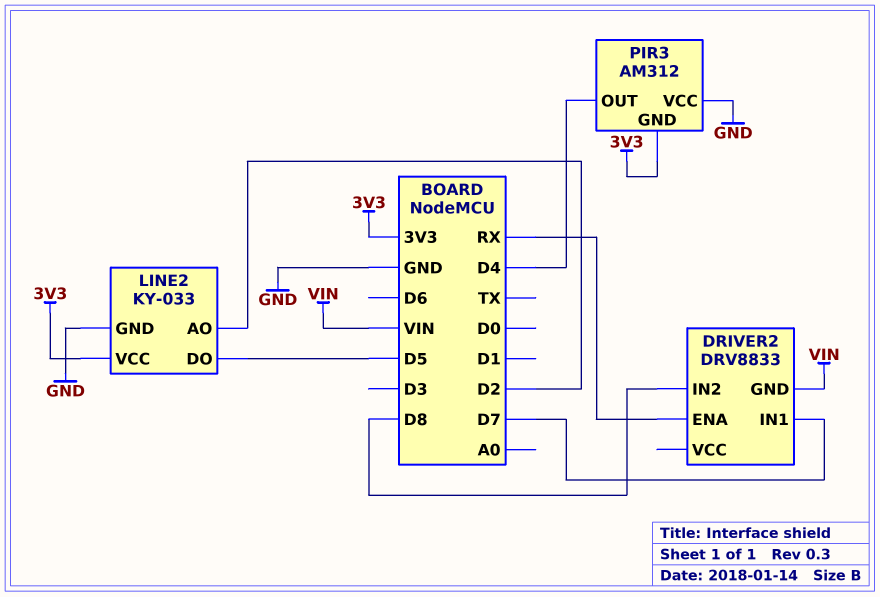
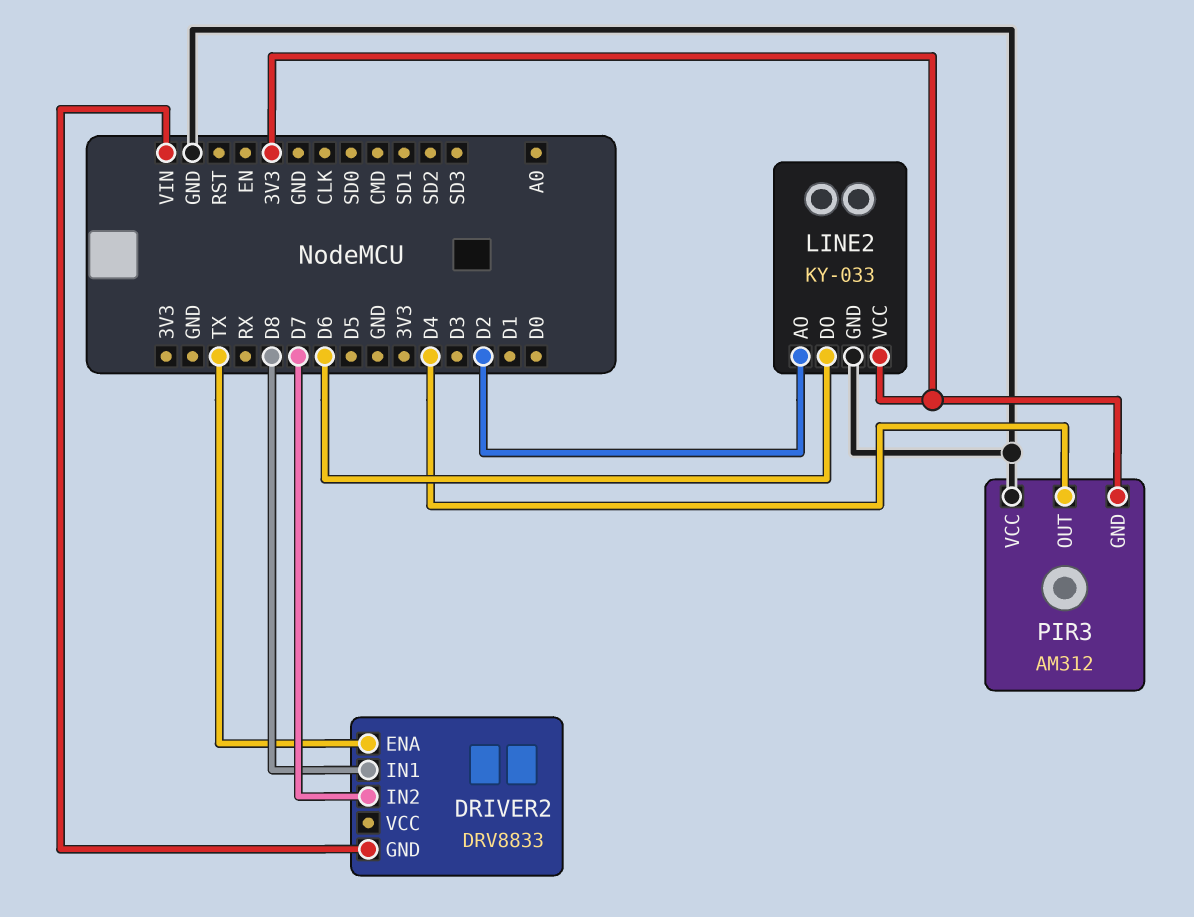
DRIVER2 pin ENA: RX -> TX
DRIVER2 pin IN1: D7 -> D8
DRIVER2 pin IN2: D8 -> D7
LINE2 pin DO: D5 -> D6

